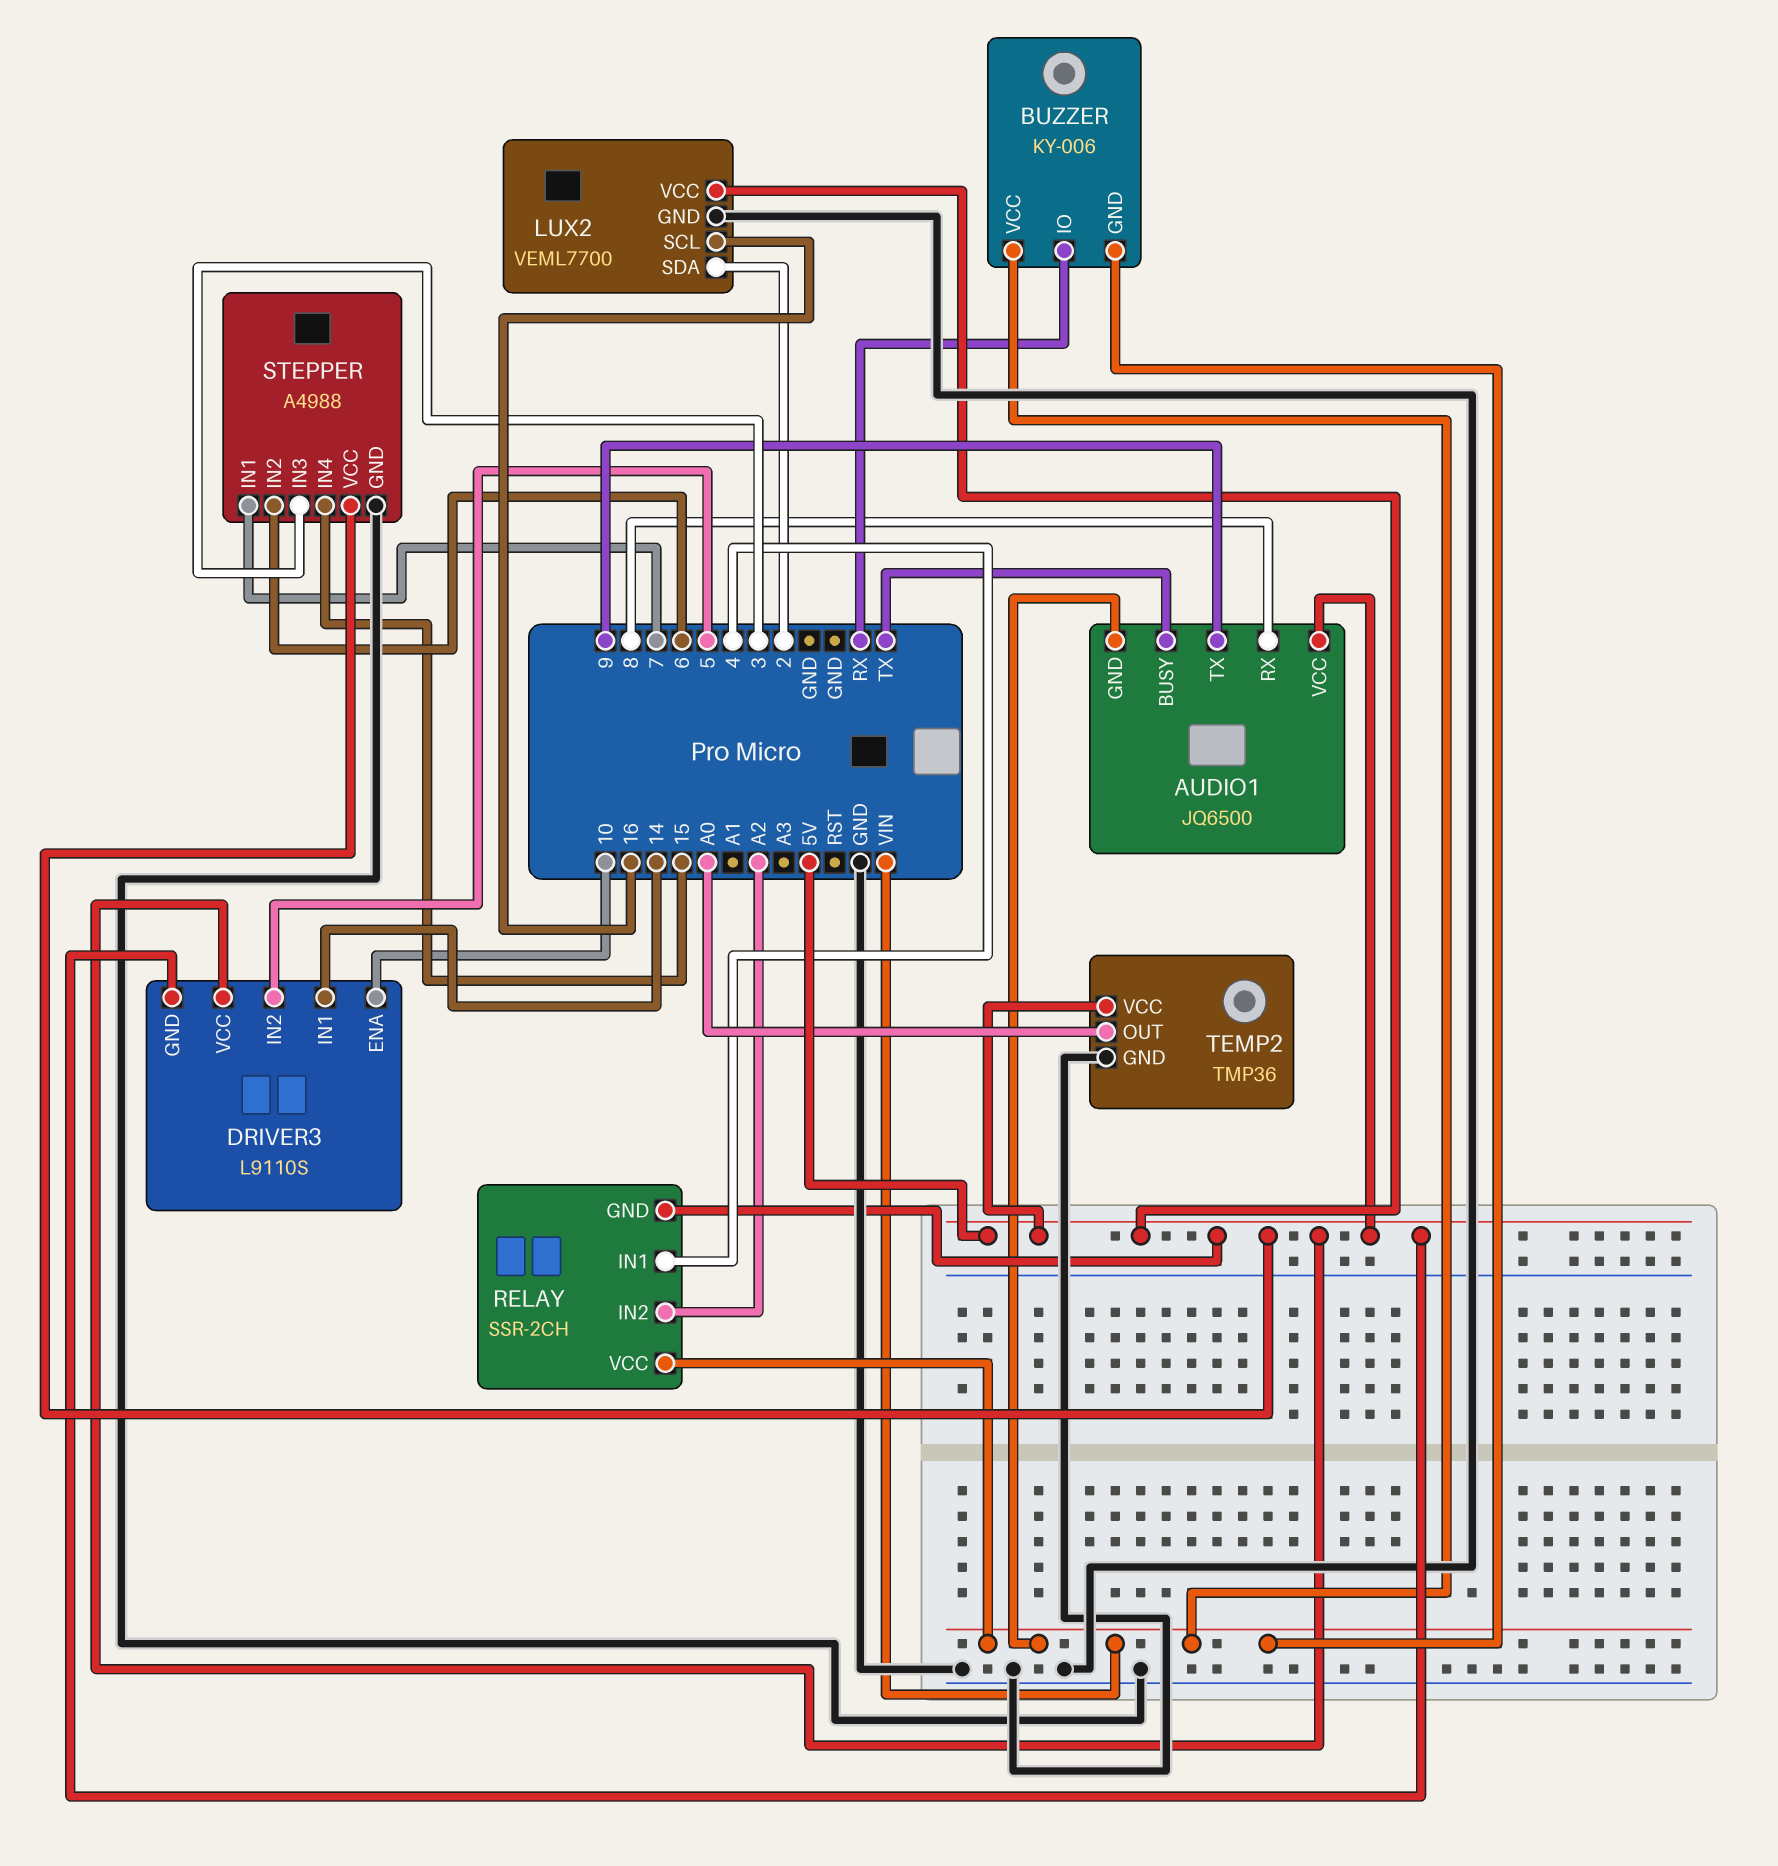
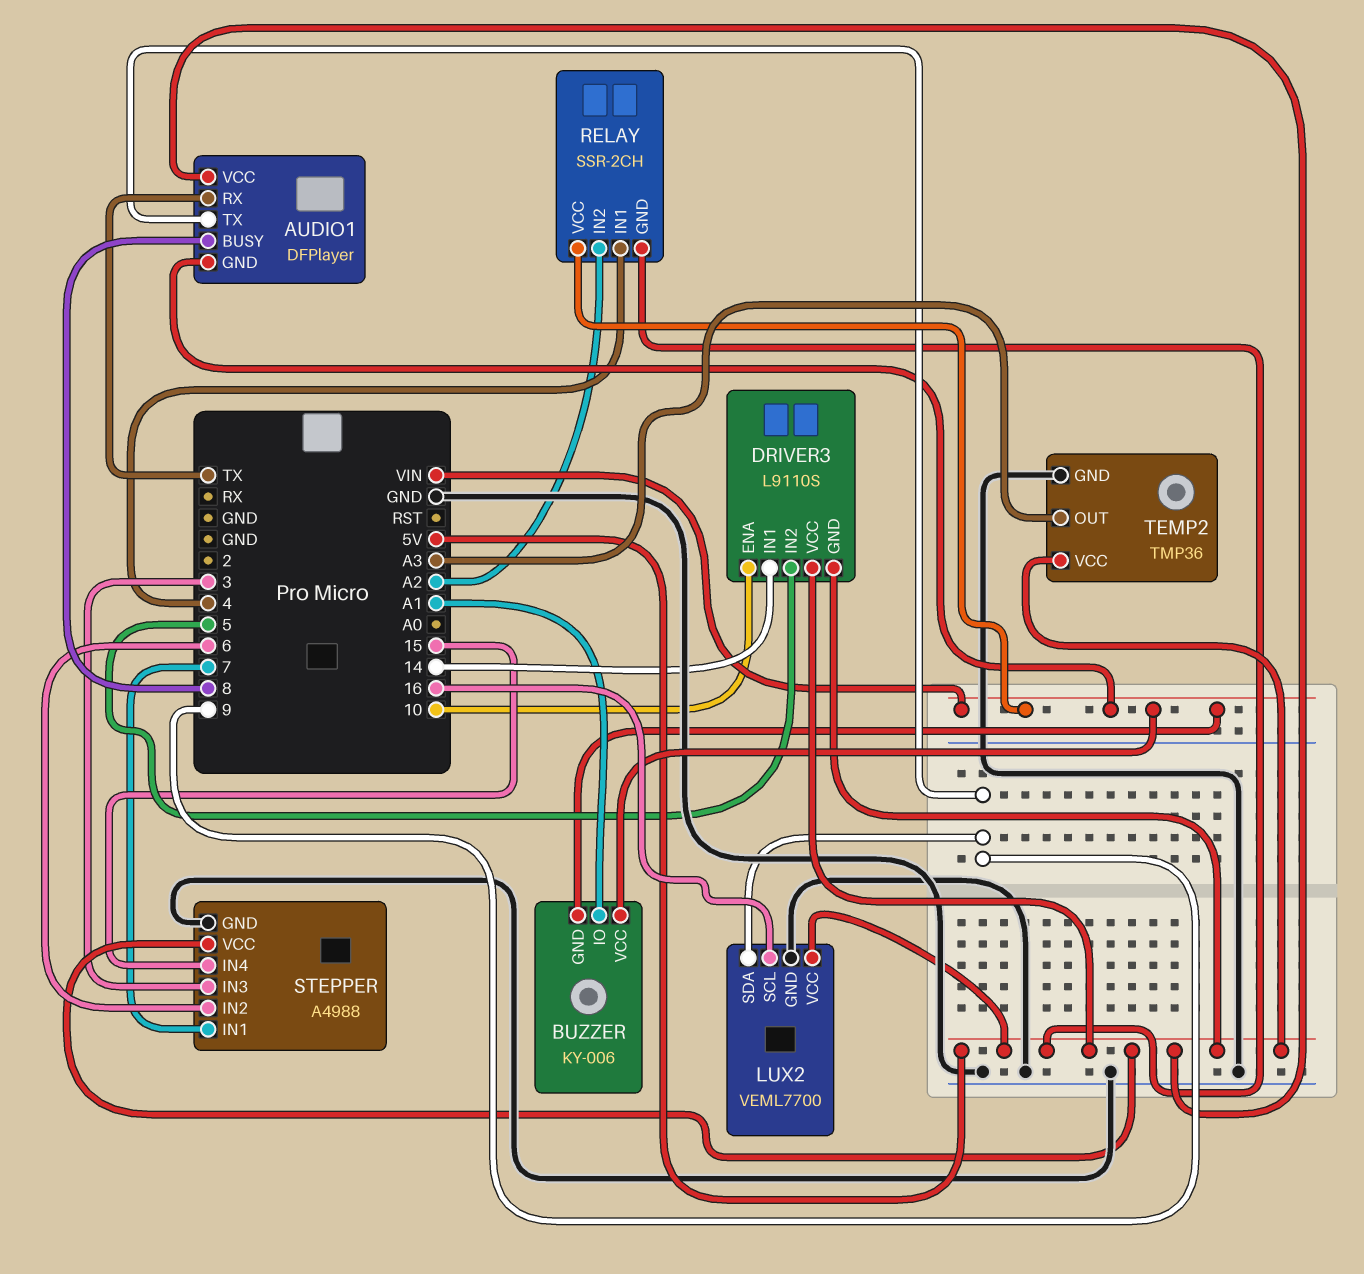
AUDIO1: JQ6500 -> DFPlayer
AUDIO1 pin BUSY: TX -> 8
AUDIO1 pin RX: 8 -> TX
BUZZER pin IO: RX -> A1
LUX2 pin SDA: 2 -> 9
TEMP2 pin OUT: A0 -> A3

